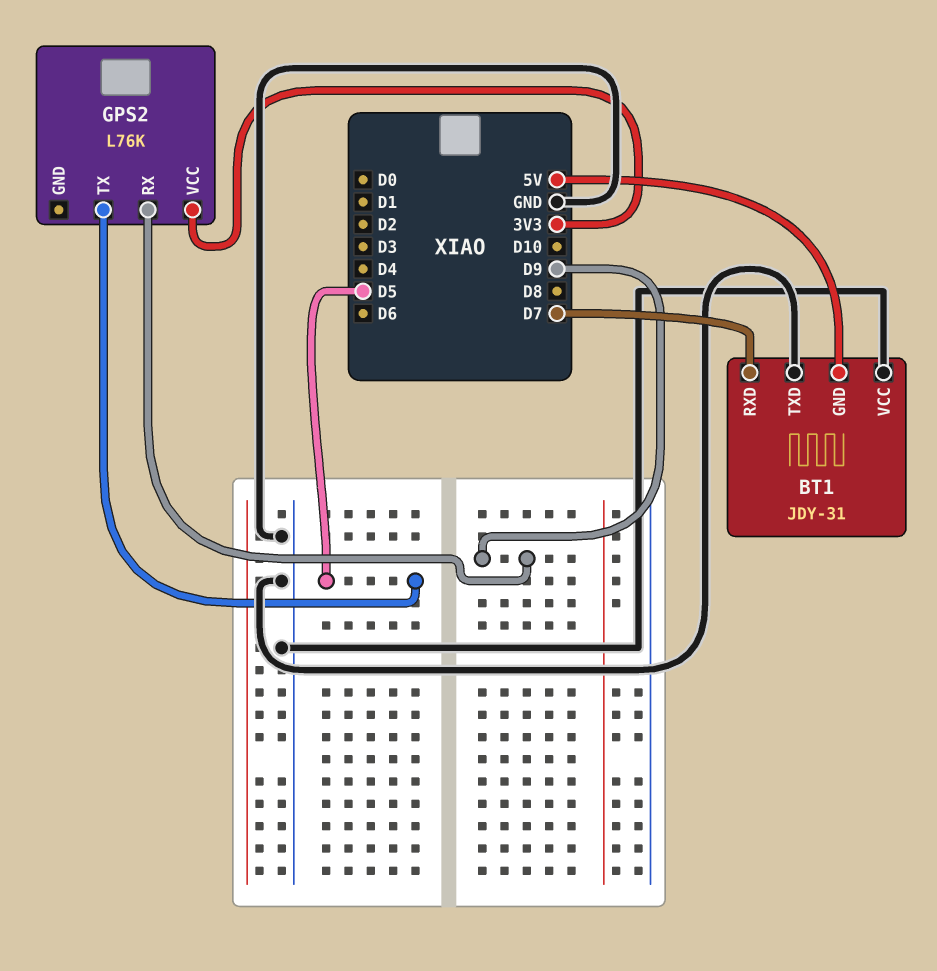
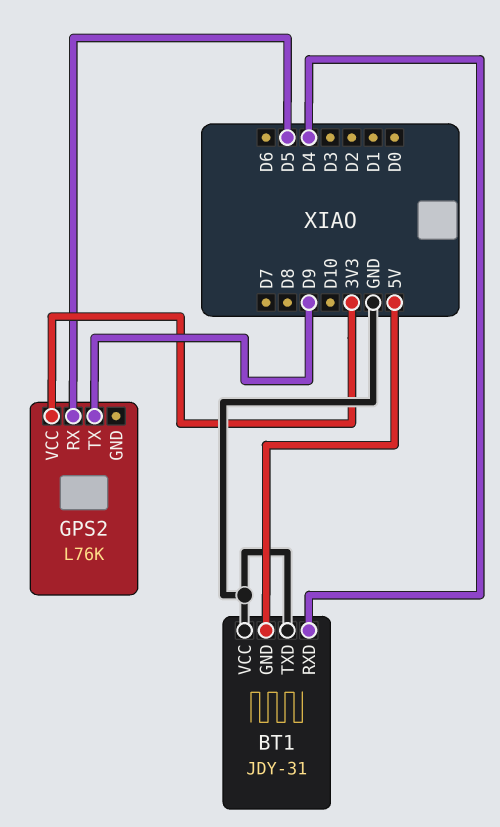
BT1 pin RXD: D7 -> D4
GPS2 pin RX: D9 -> D5
GPS2 pin TX: D5 -> D9

